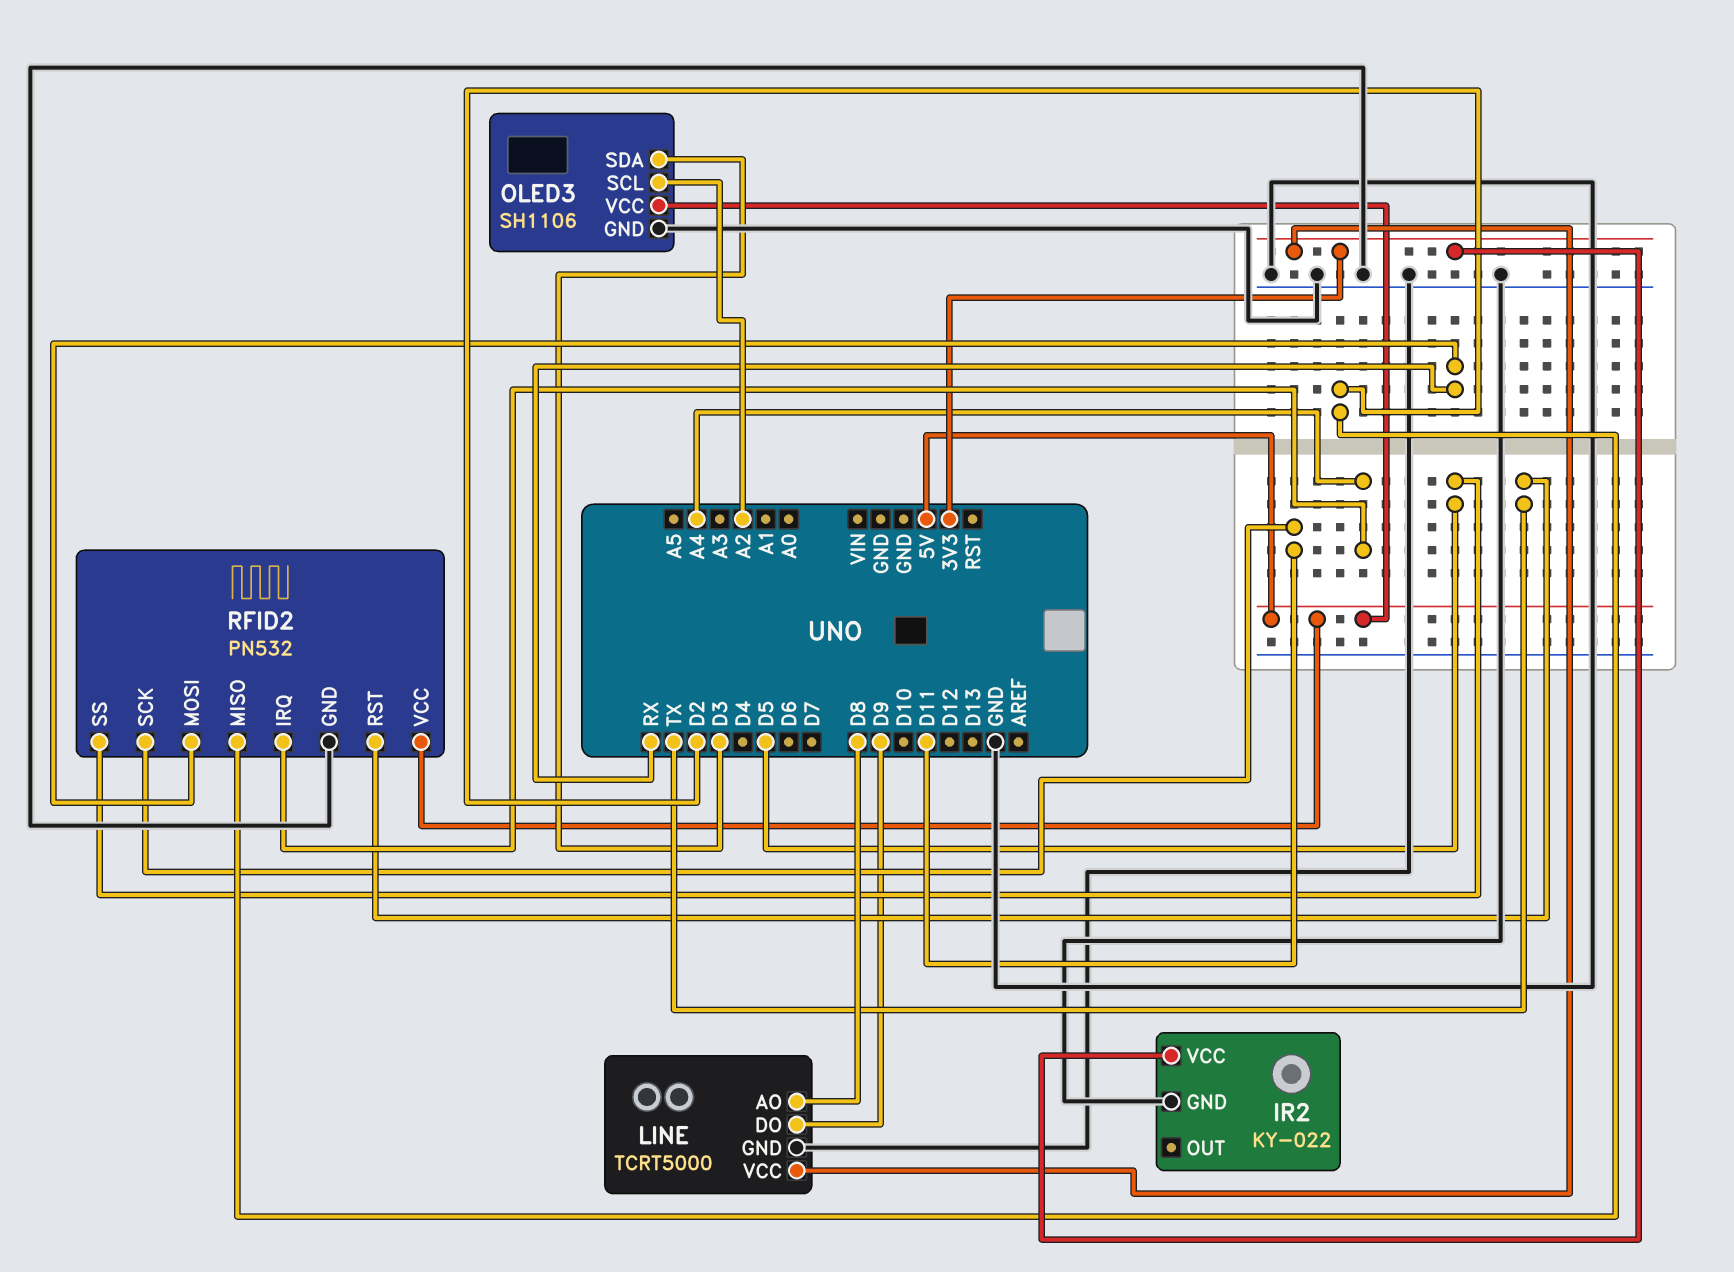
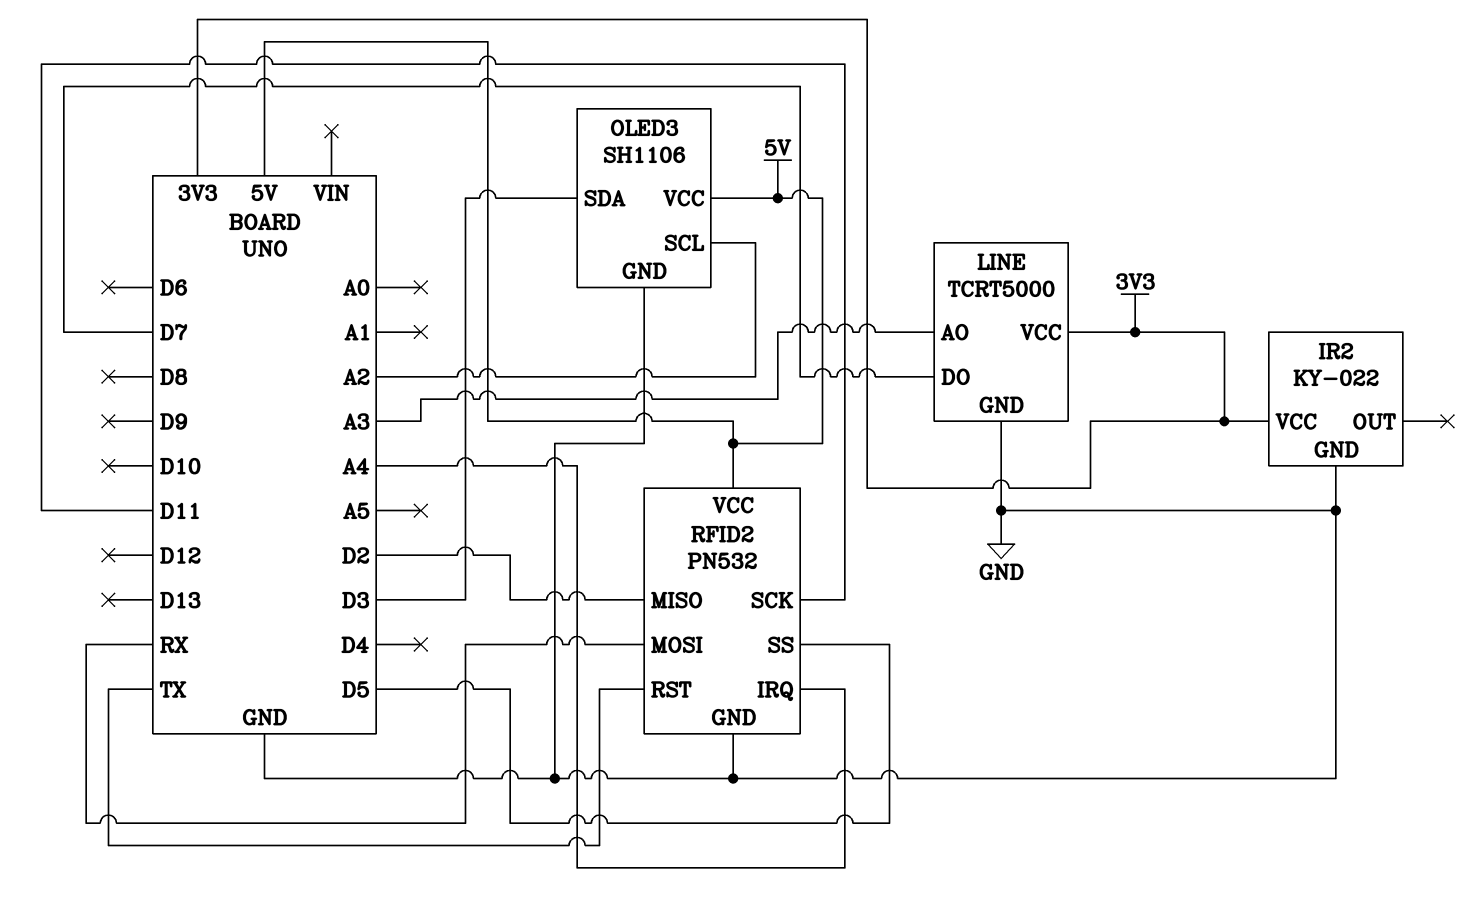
LINE pin AO: D8 -> A3
LINE pin DO: D9 -> D7

